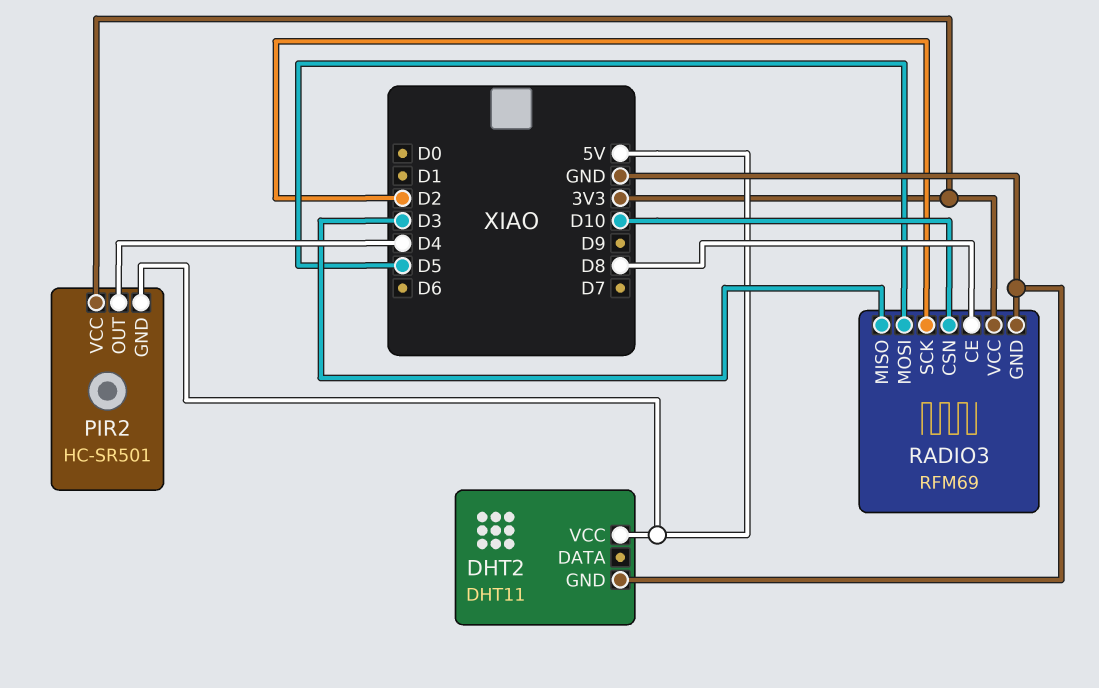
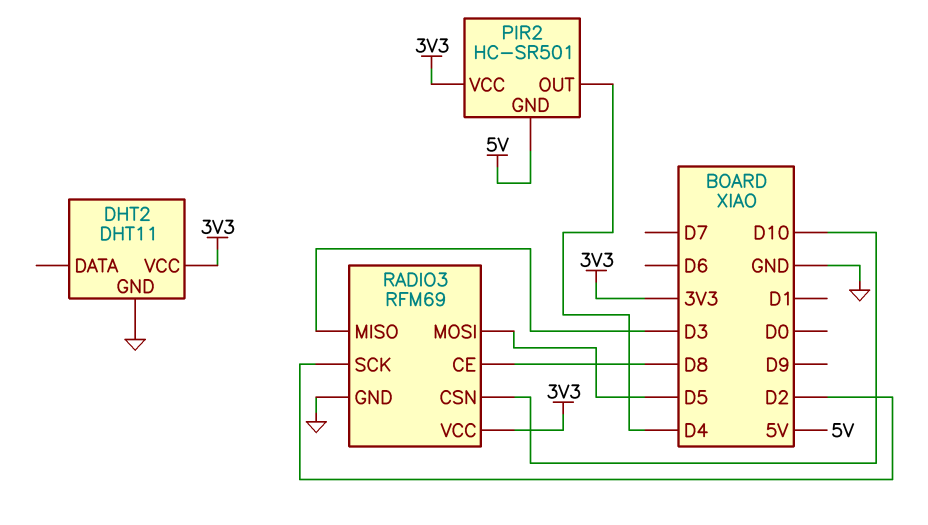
DHT2 pin VCC: 5V -> 3V3

